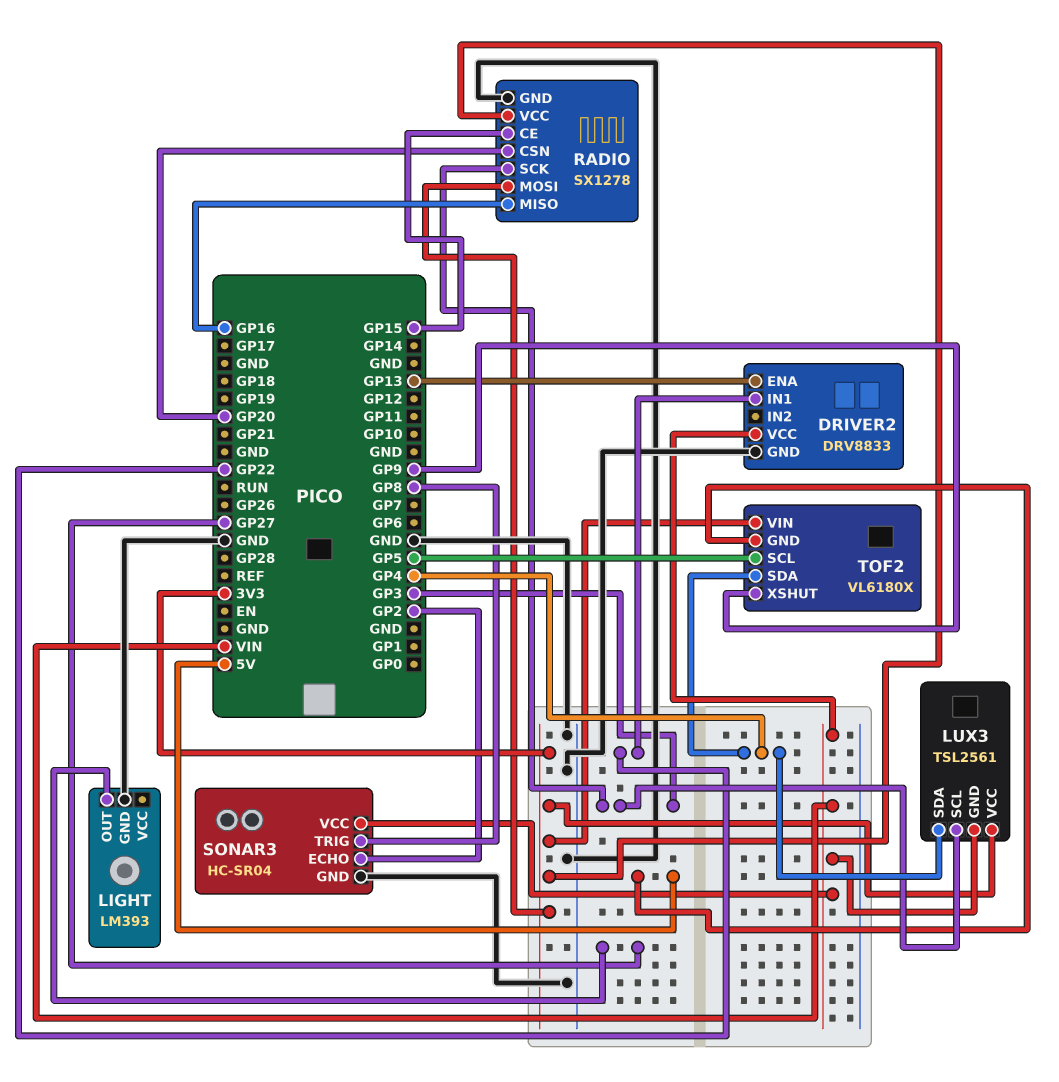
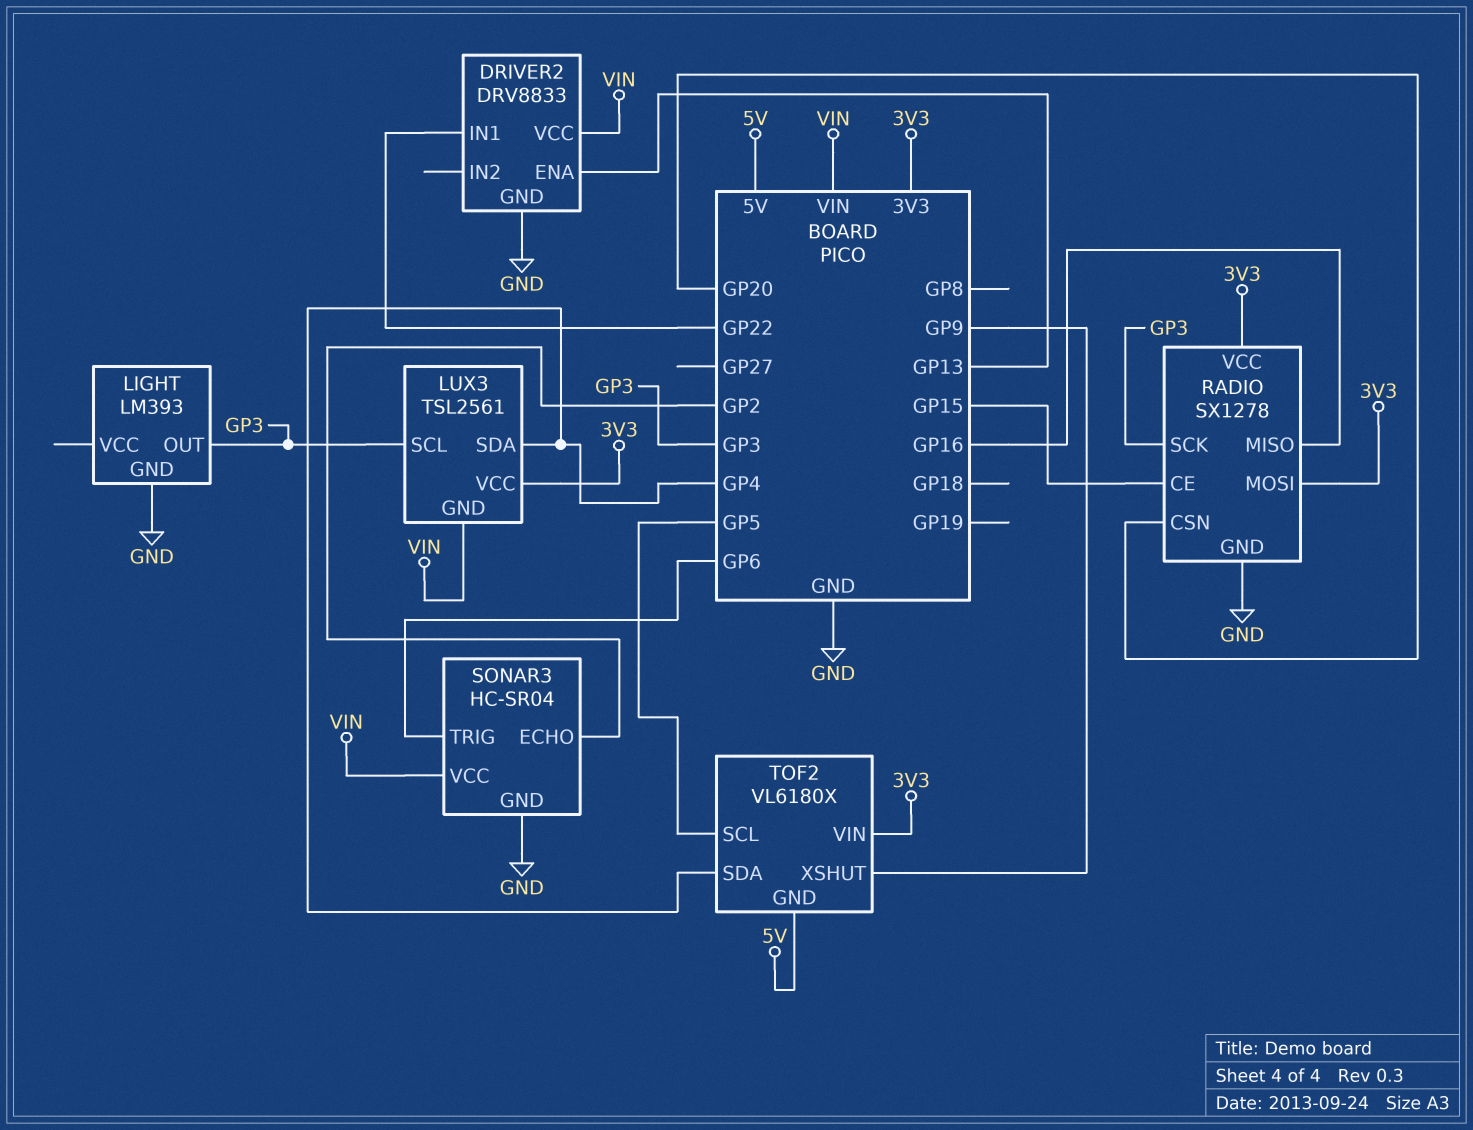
LIGHT pin OUT: GP27 -> GP3
SONAR3 pin TRIG: GP8 -> GP6

